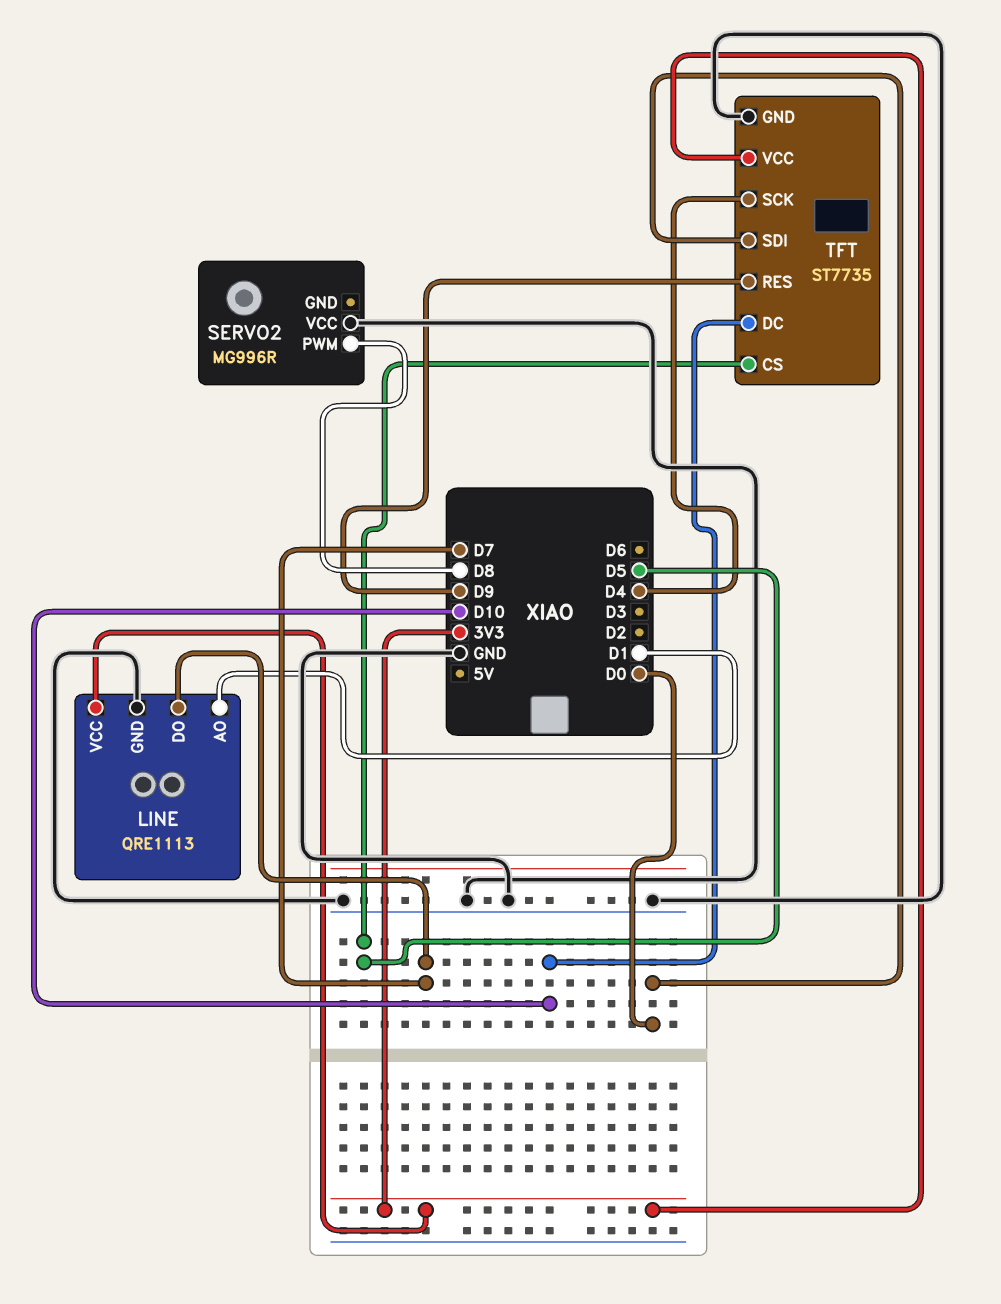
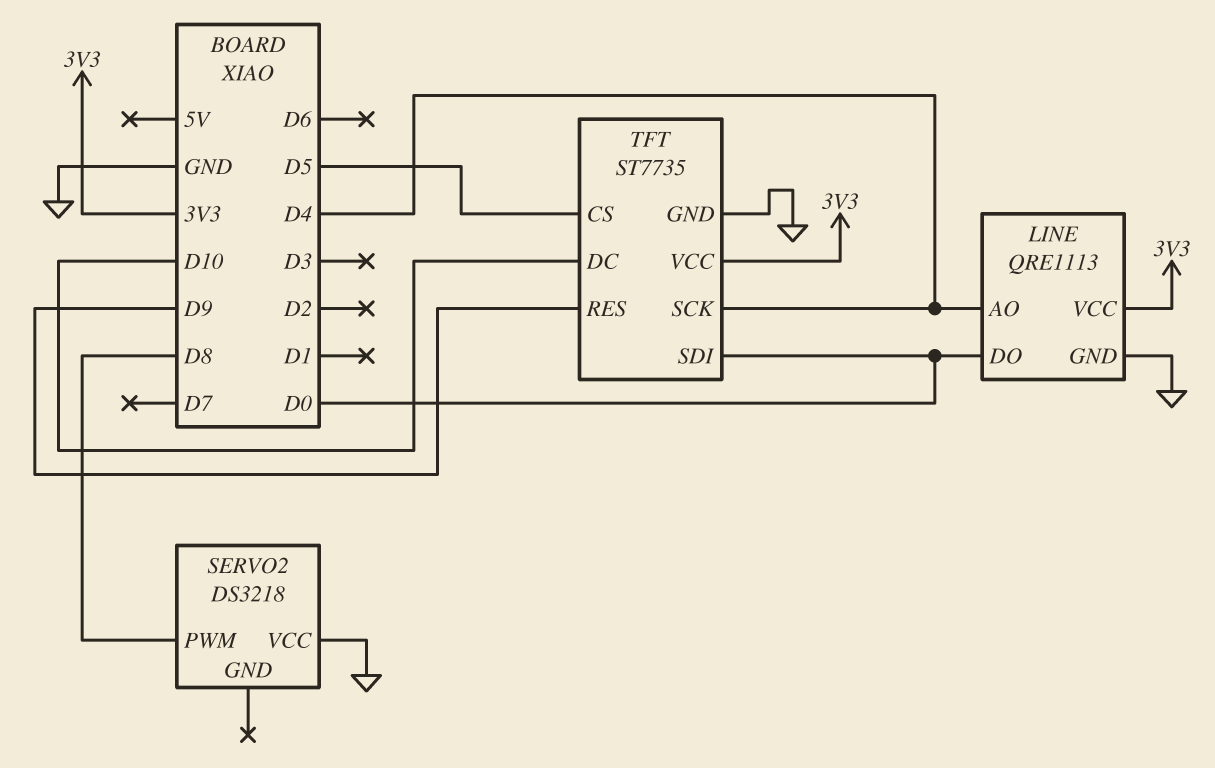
LINE pin AO: D1 -> D4
LINE pin DO: D7 -> D0
SERVO2: MG996R -> DS3218

